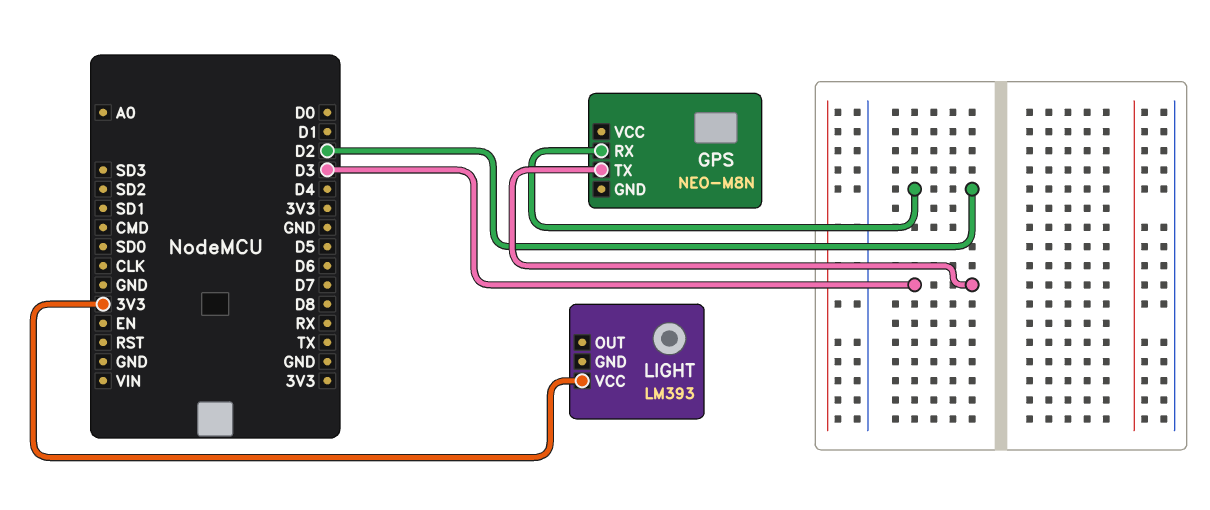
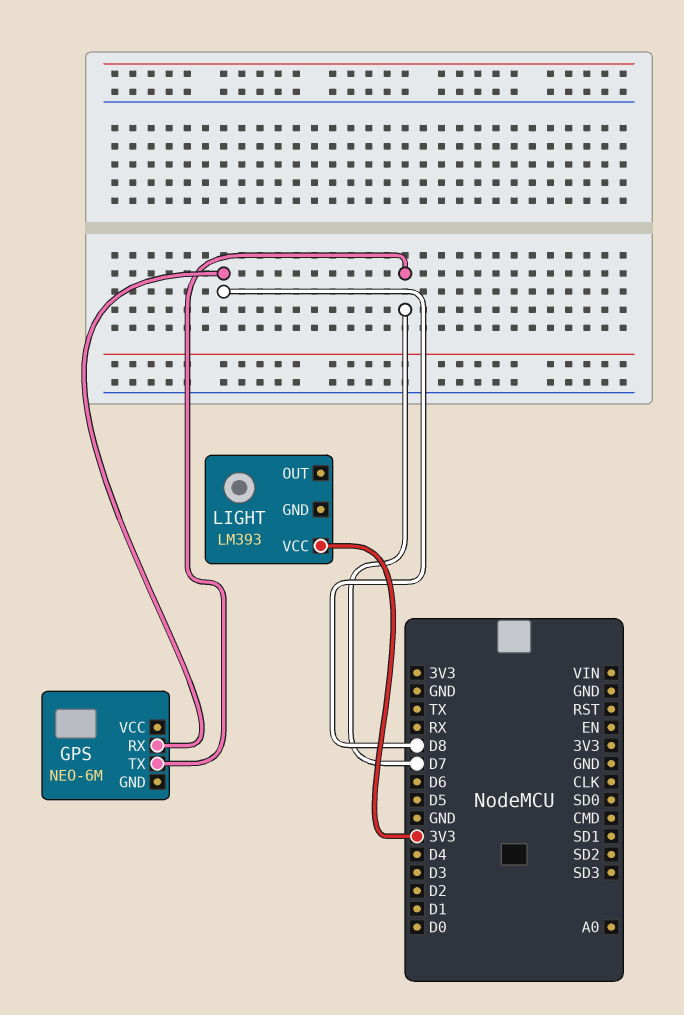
GPS: NEO-M8N -> NEO-6M
GPS pin RX: D2 -> D8
GPS pin TX: D3 -> D7

